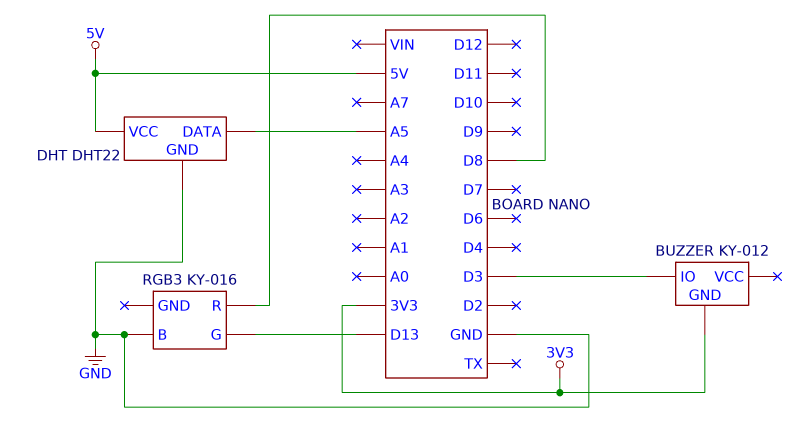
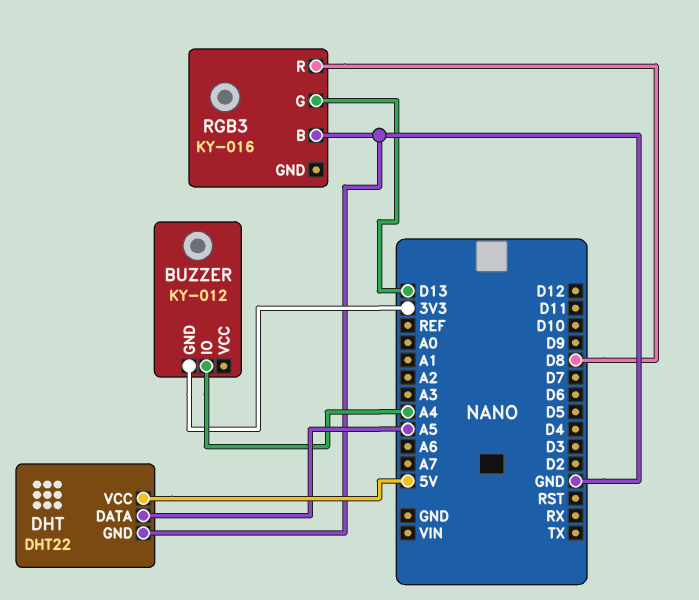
BUZZER pin IO: D3 -> A4

